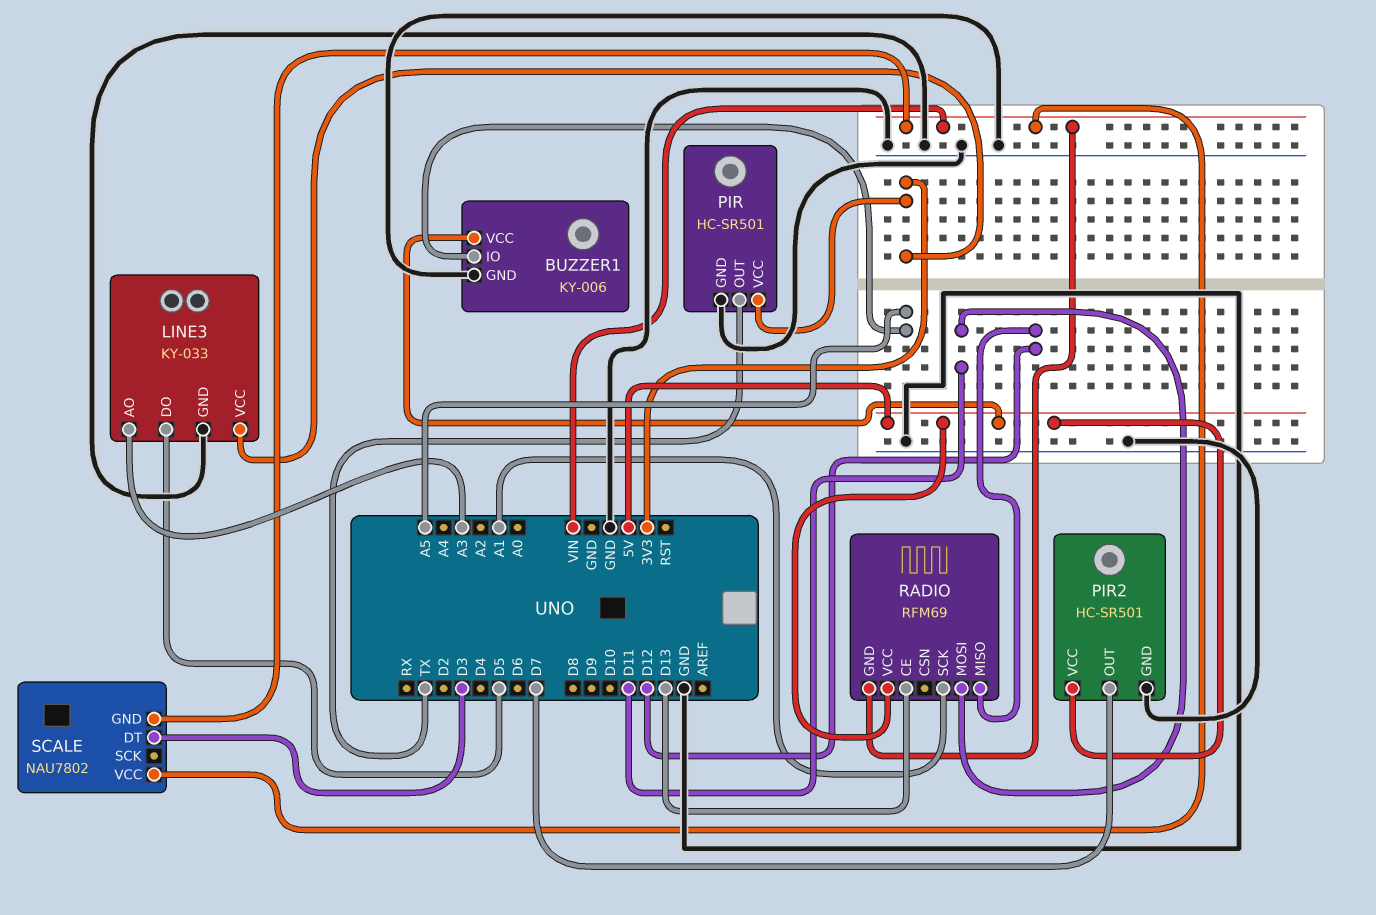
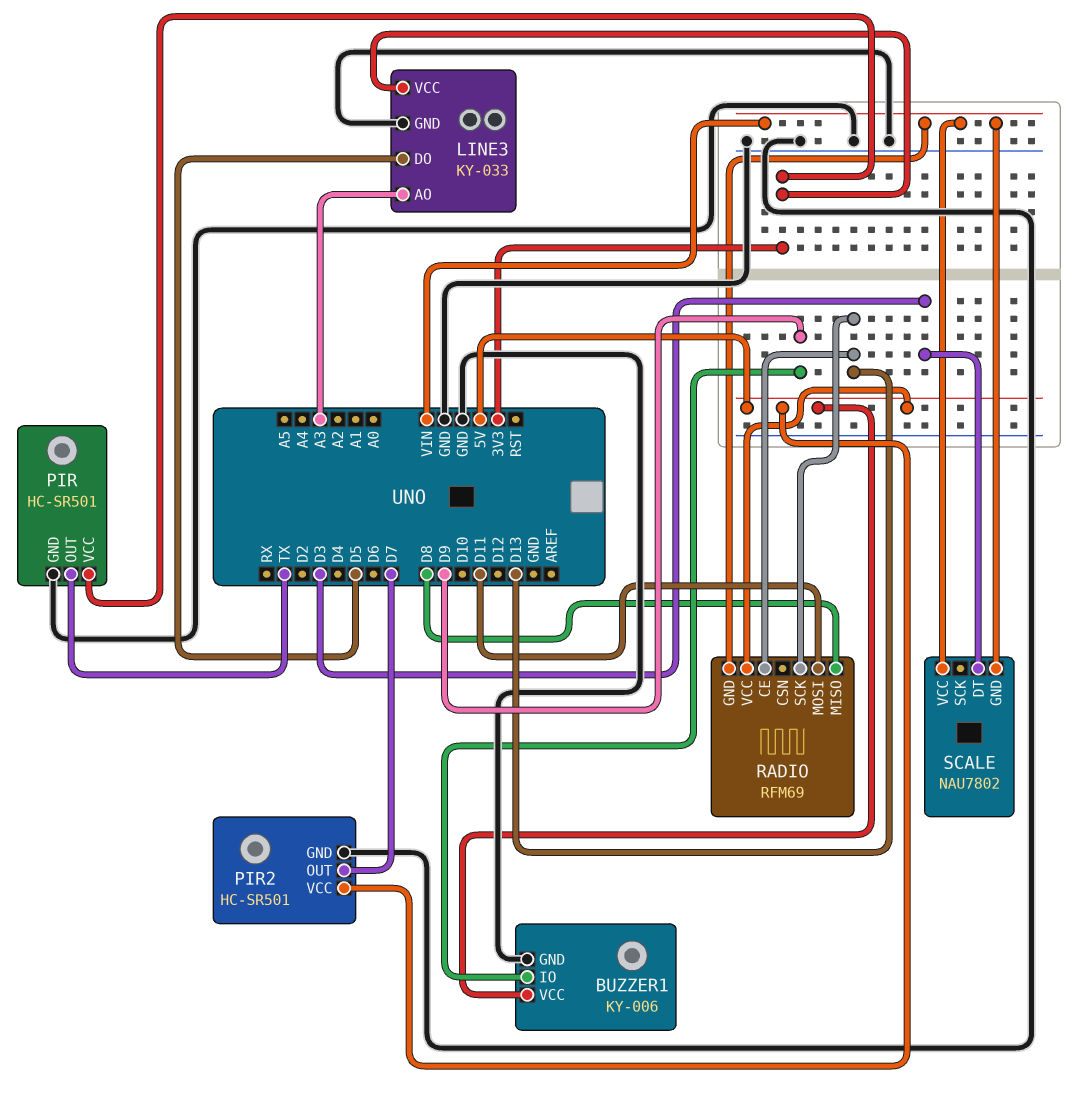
BUZZER1 pin IO: A5 -> D9
RADIO pin MISO: D12 -> D8
RADIO pin SCK: A1 -> D13

